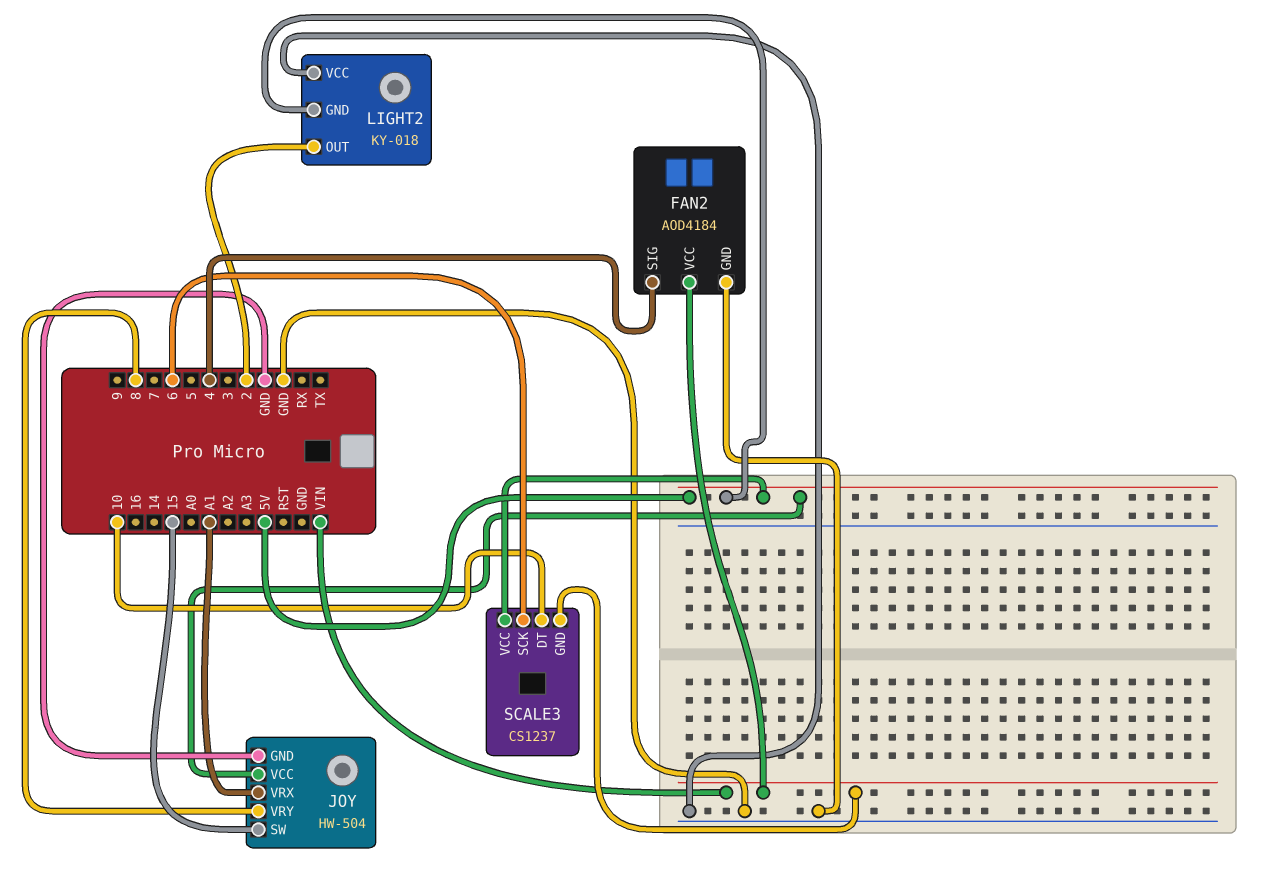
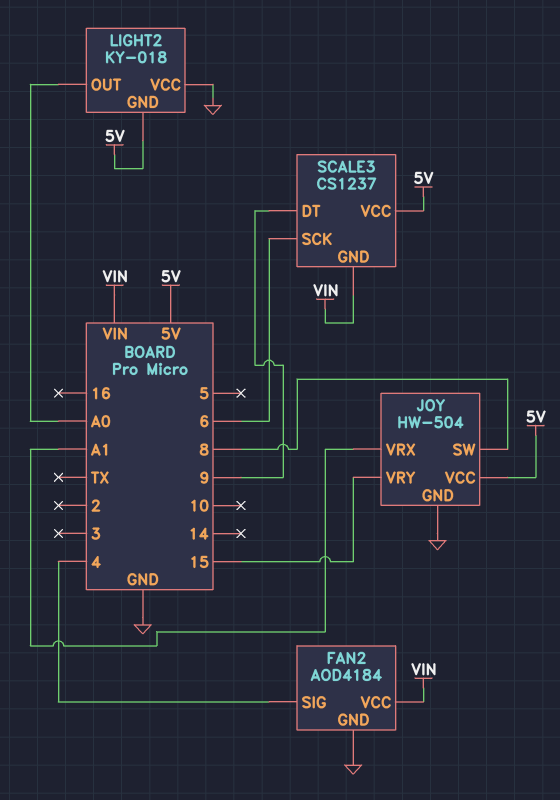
JOY pin SW: 15 -> 8
JOY pin VRY: 8 -> 15
LIGHT2 pin OUT: 2 -> A0
SCALE3 pin DT: 10 -> 9

